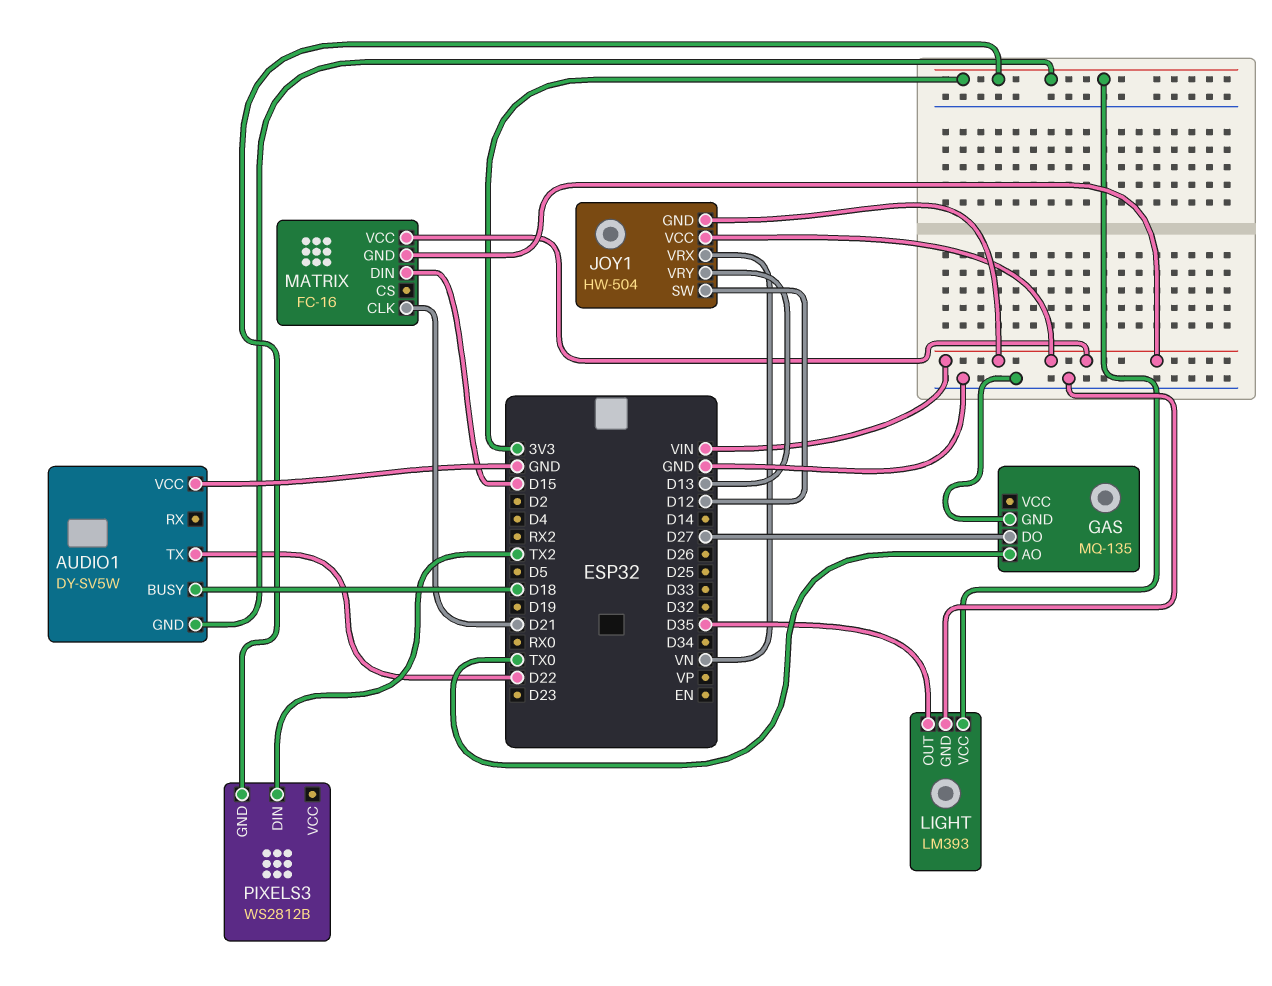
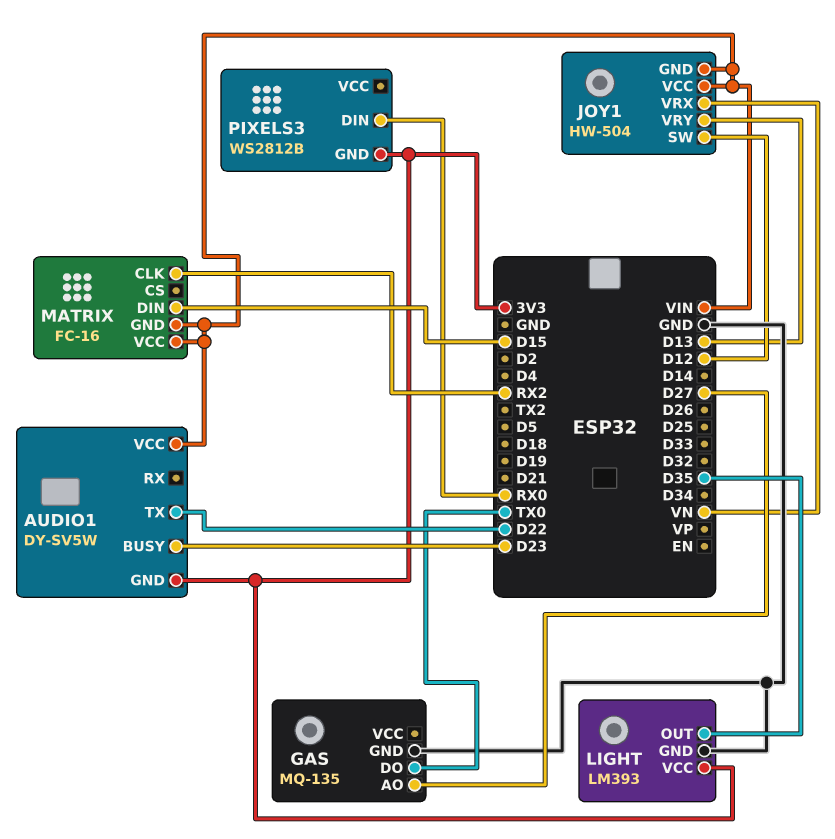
AUDIO1 pin BUSY: D18 -> D23
AUDIO1 pin VCC: GND -> VIN
GAS pin AO: TX0 -> D27
GAS pin DO: D27 -> TX0
MATRIX pin CLK: D21 -> RX2
PIXELS3 pin DIN: TX2 -> RX0

